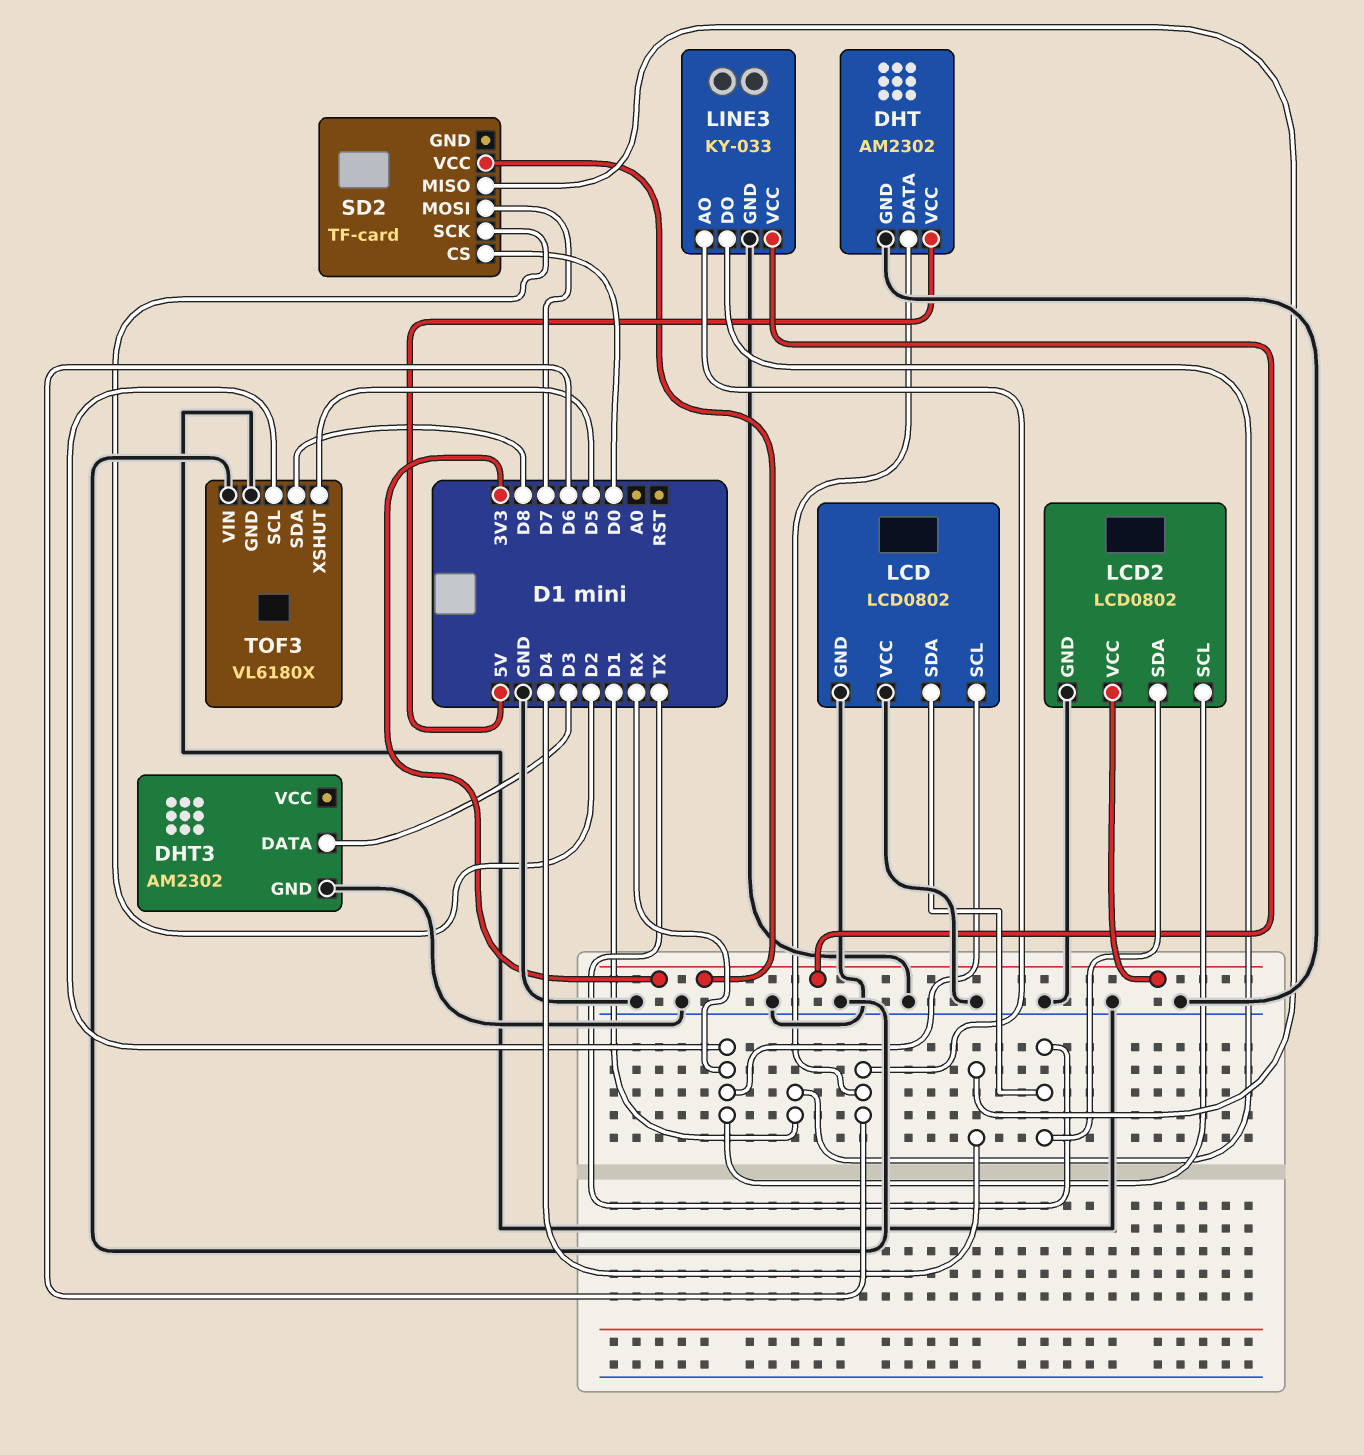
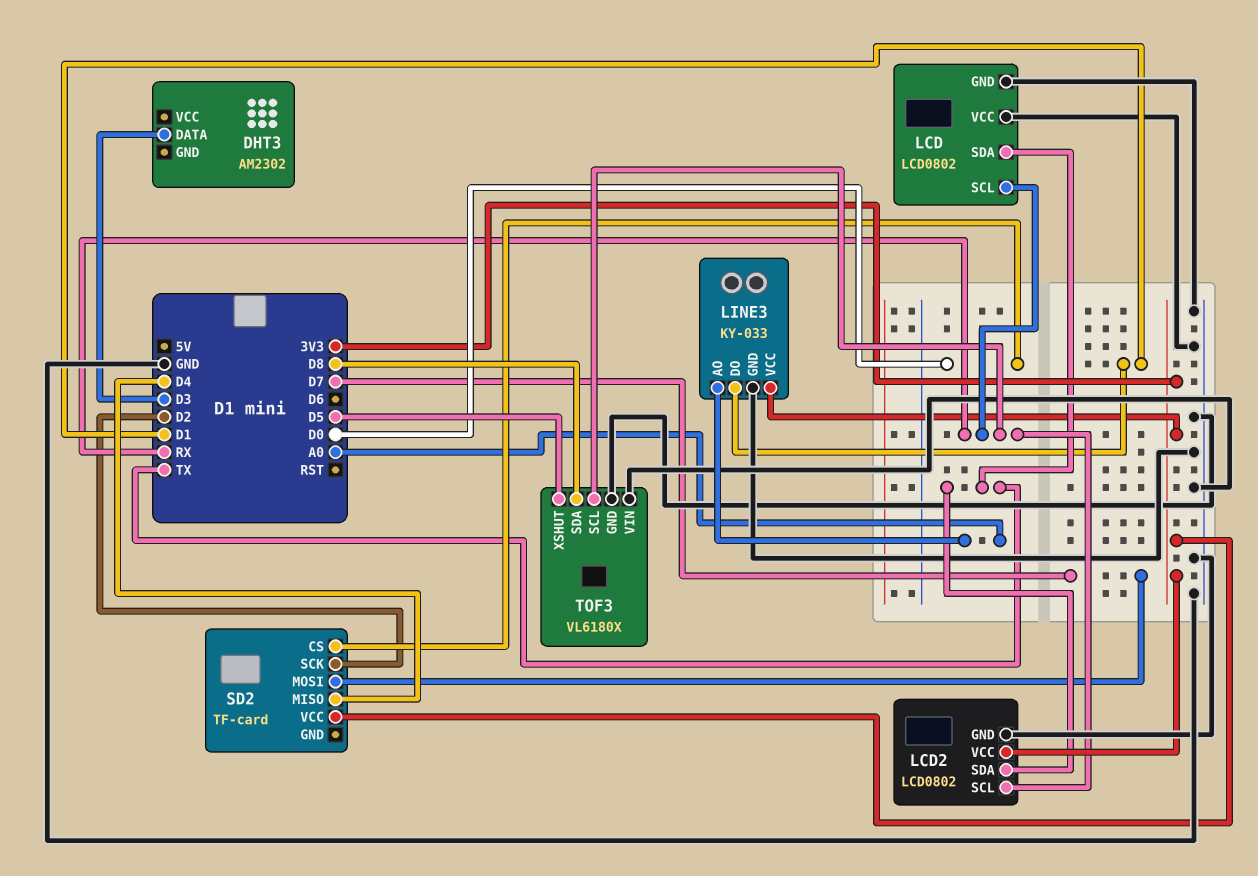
DHT: AM2302 -> none
DHT pin DATA: D6 -> none
DHT pin GND: GND -> none
DHT pin VCC: 5V -> none
DHT3 pin GND: GND -> none
LINE3 pin AO: D6 -> A0

